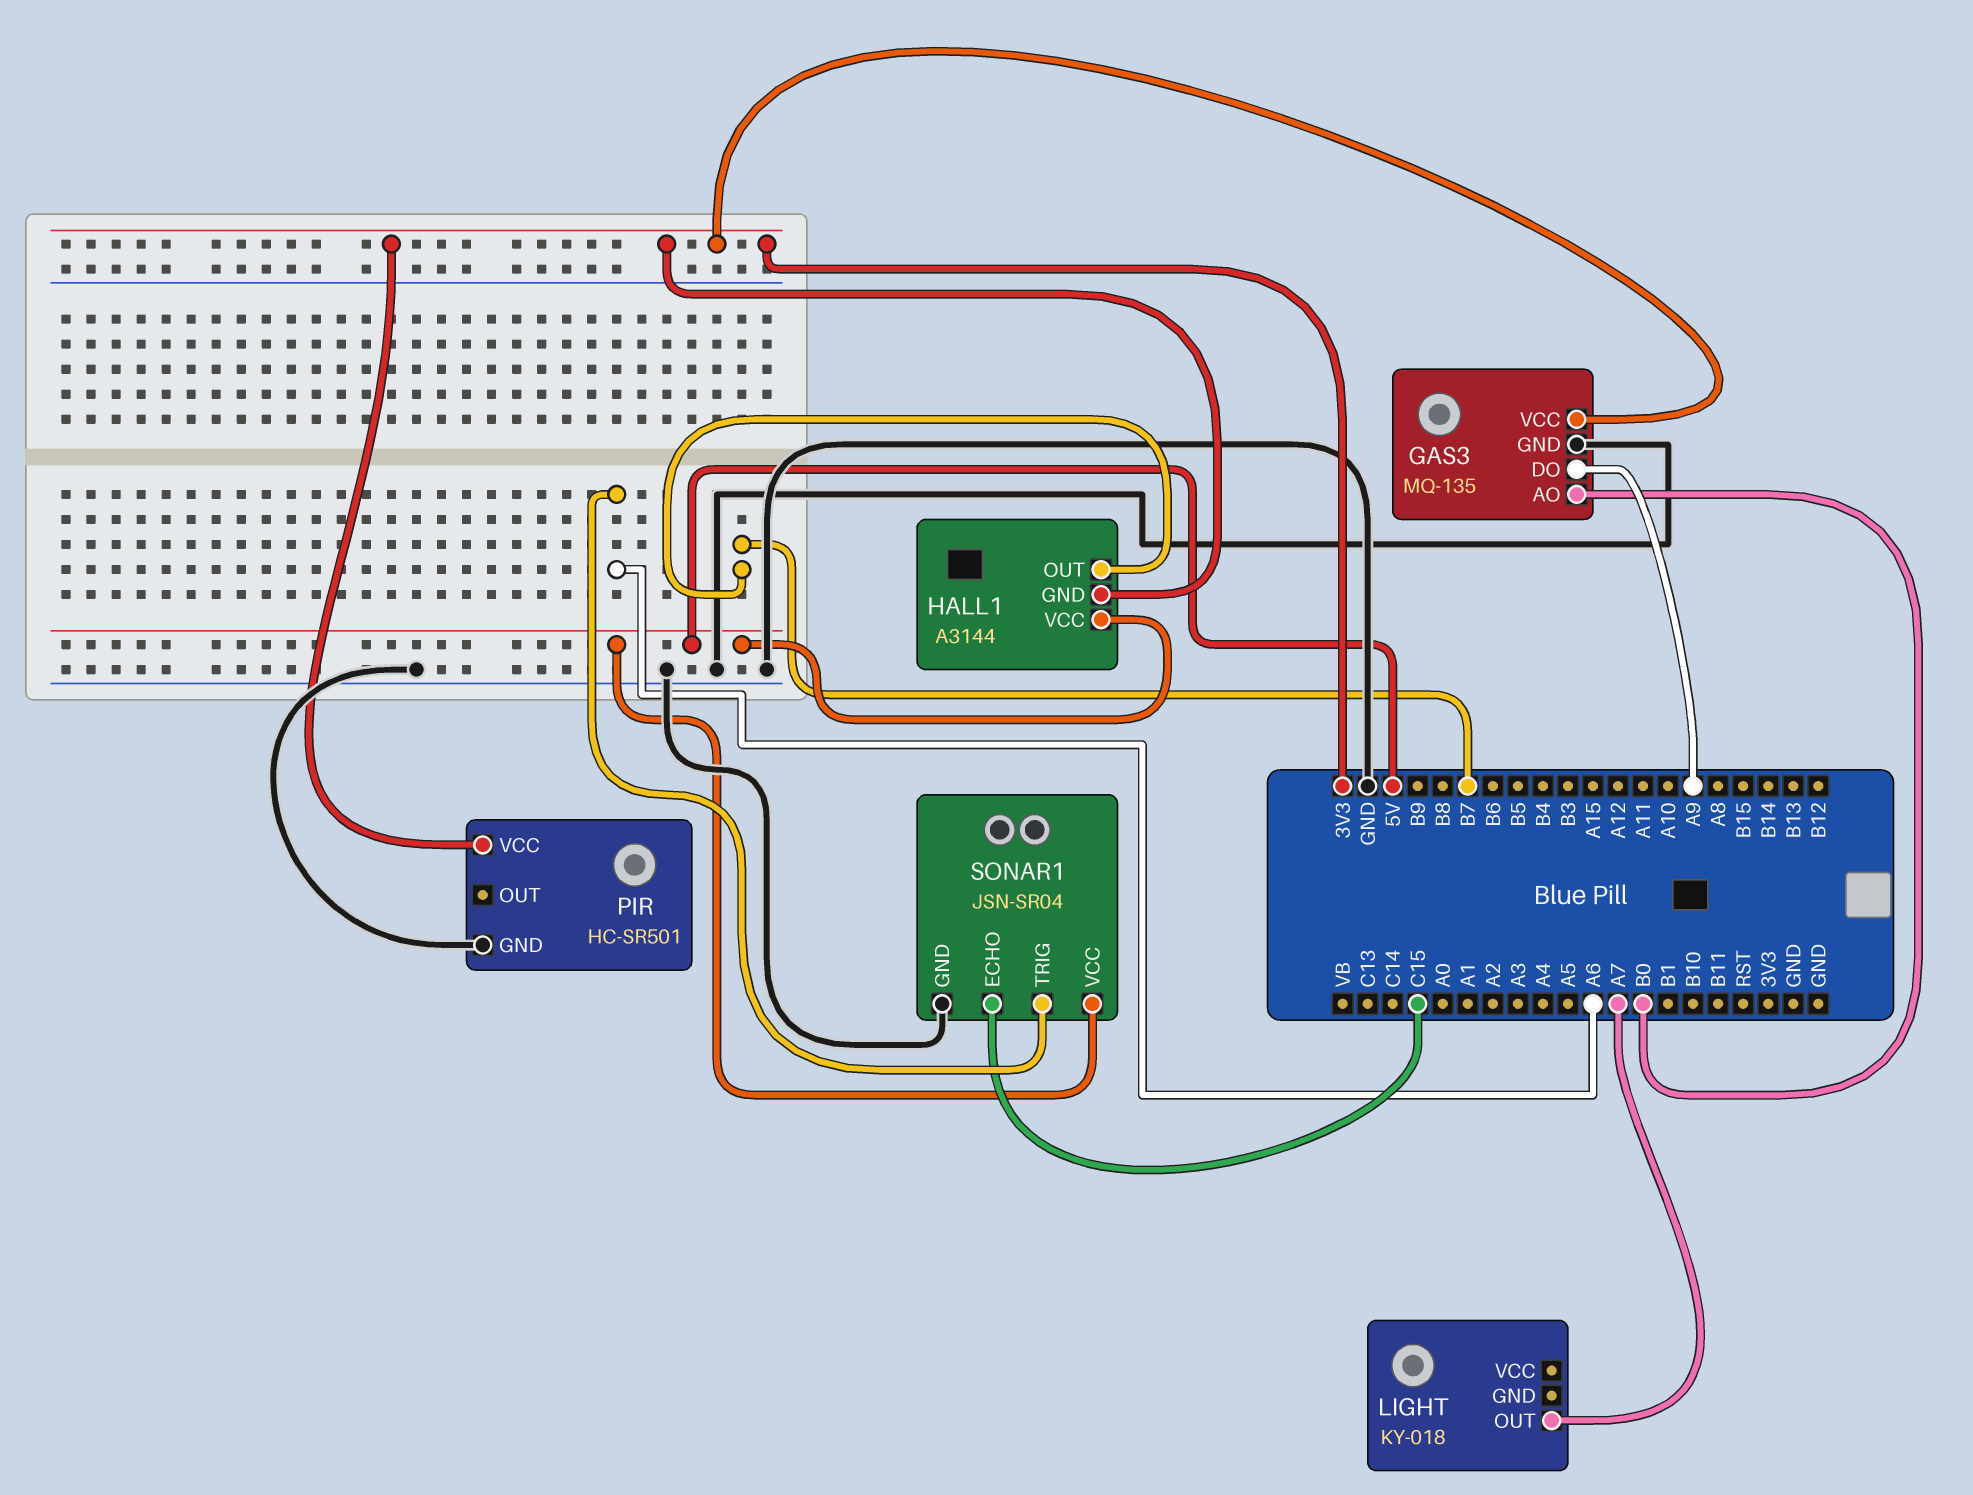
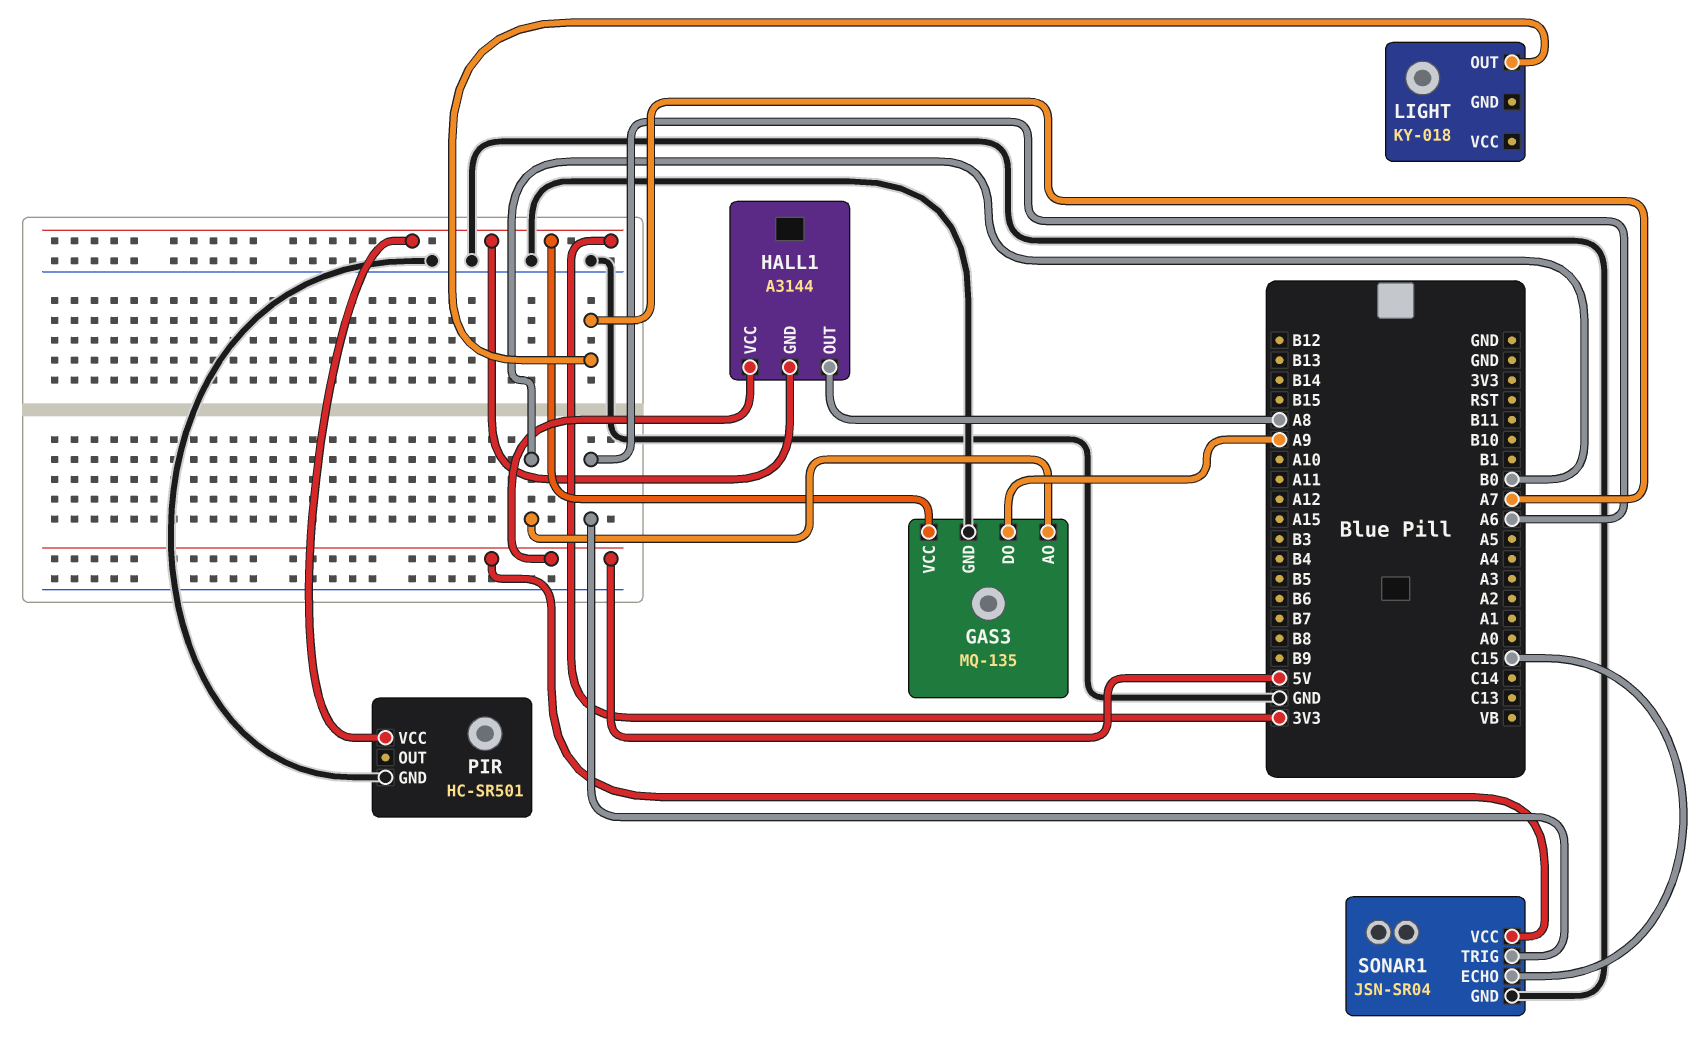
HALL1 pin OUT: B7 -> A8

